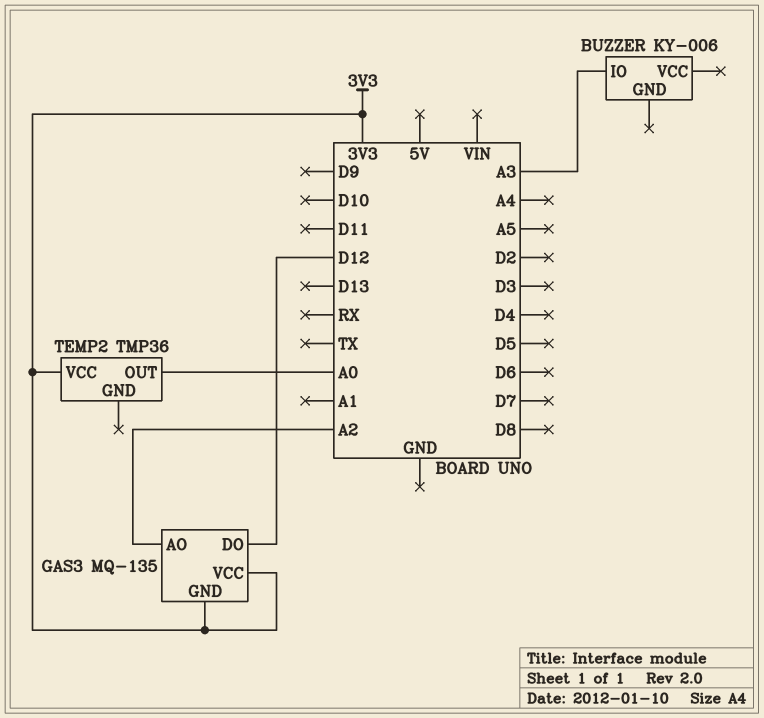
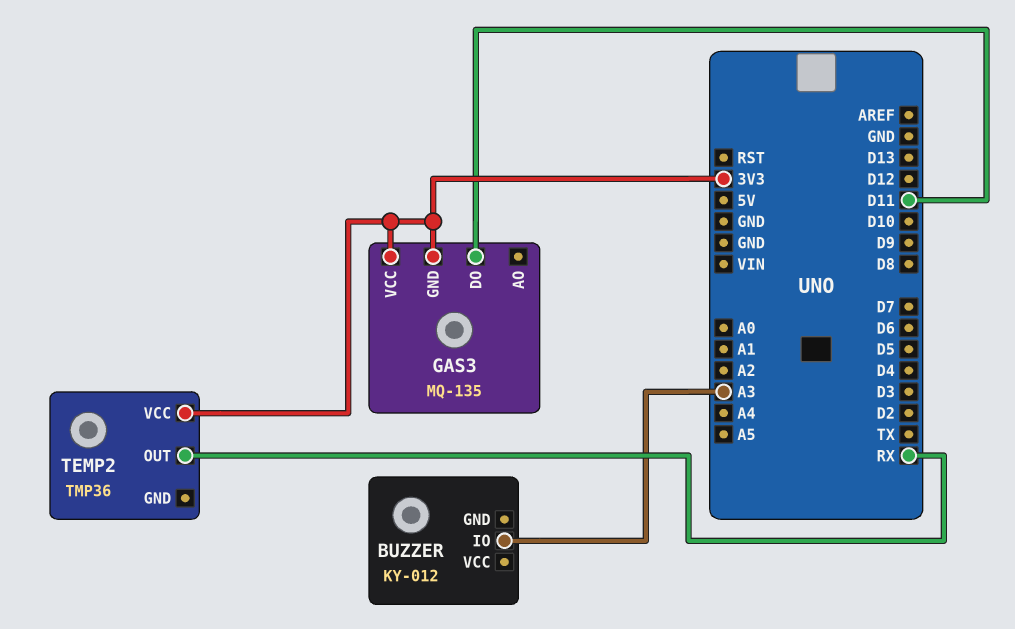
BUZZER: KY-006 -> KY-012
GAS3 pin AO: A2 -> none
GAS3 pin DO: D12 -> D11
TEMP2 pin OUT: A0 -> RX

